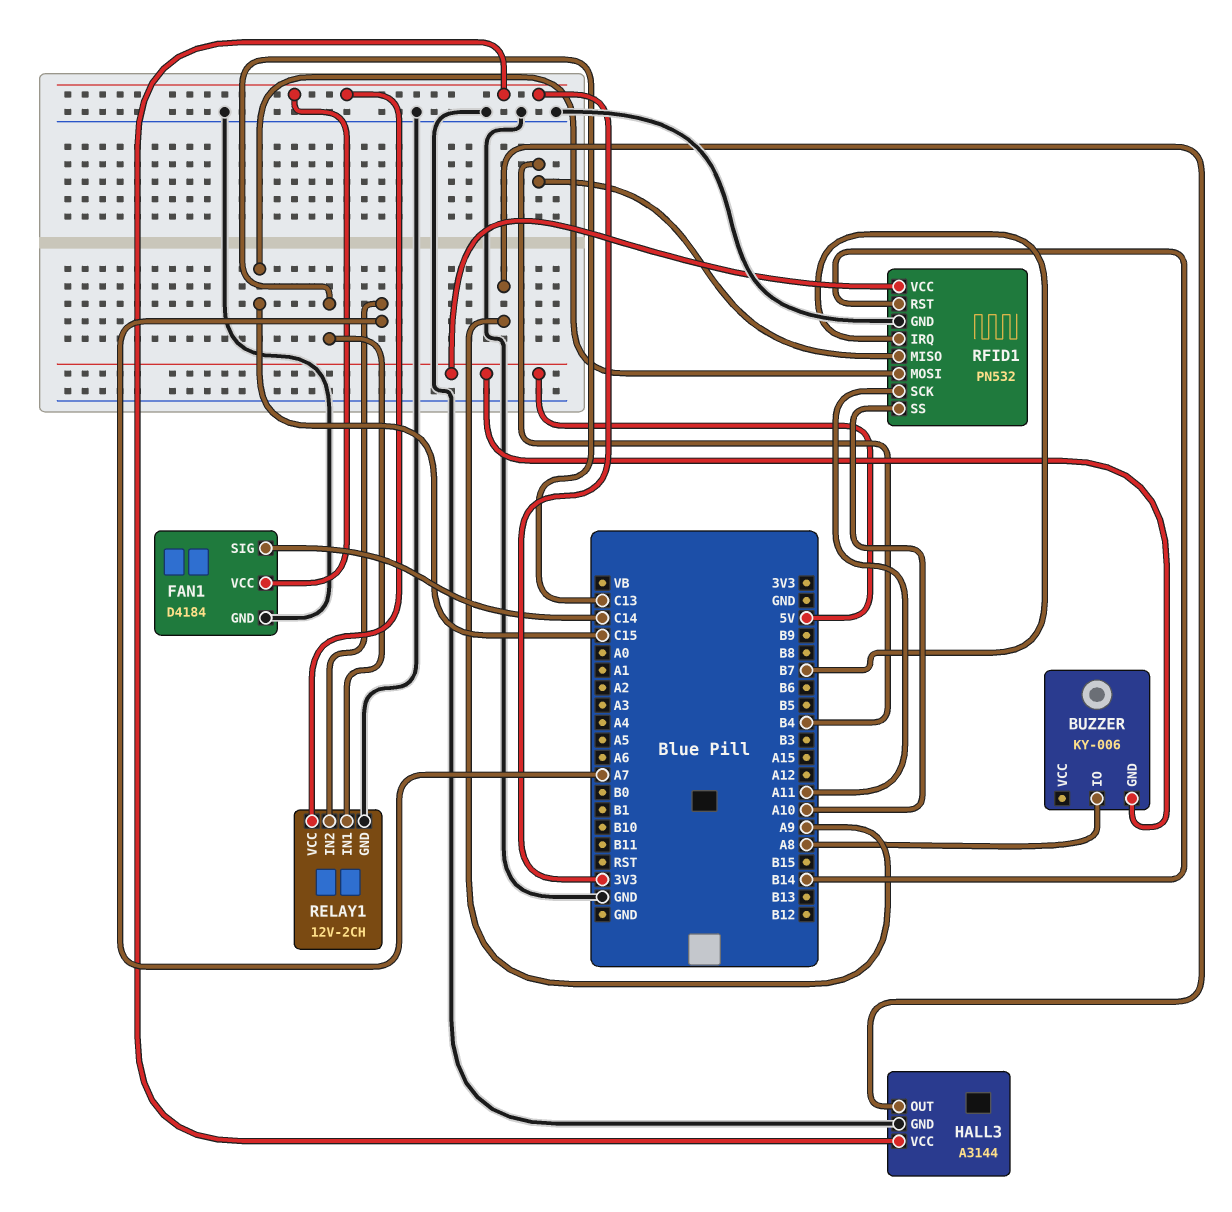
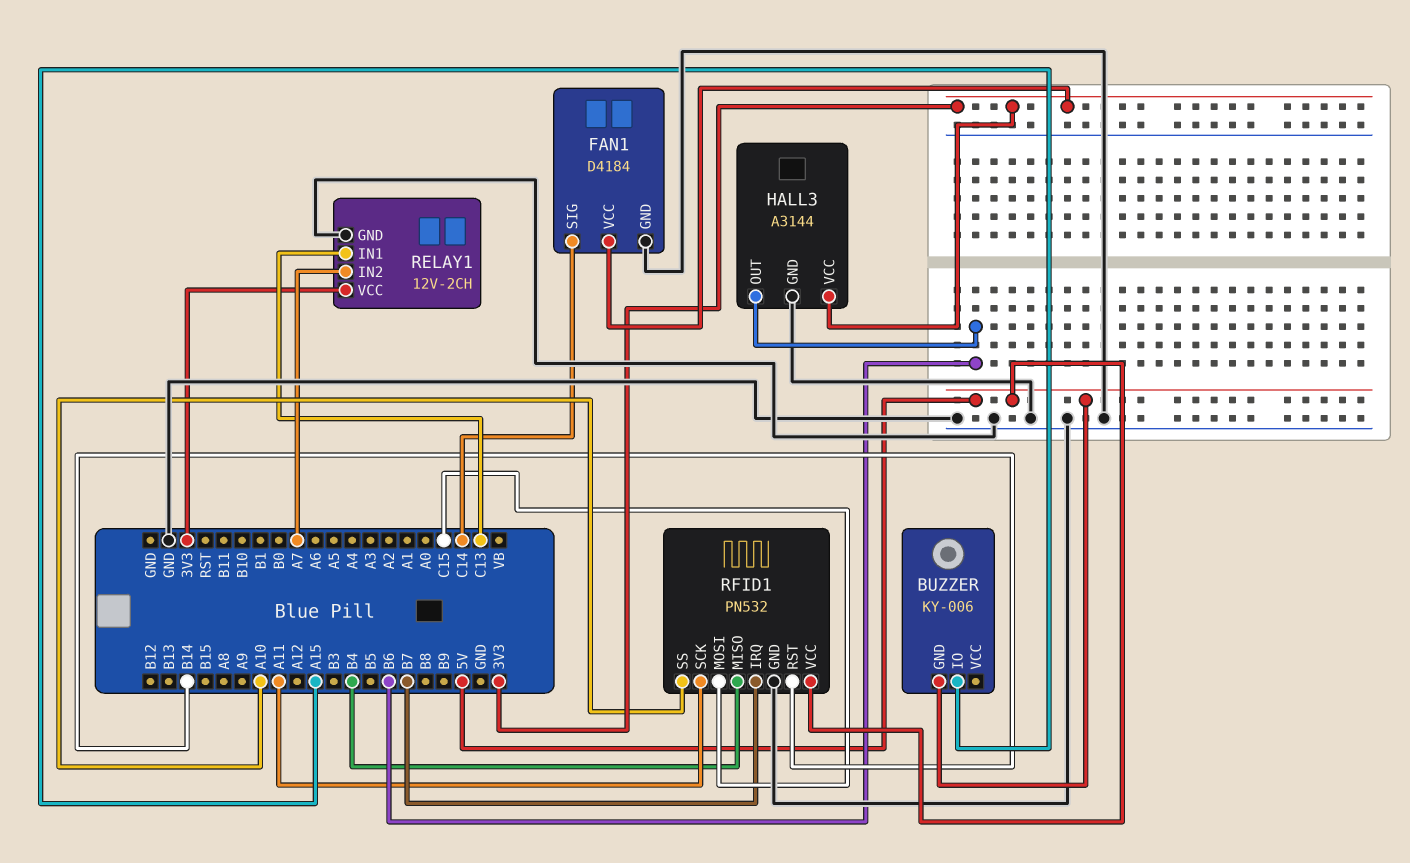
BUZZER pin IO: A8 -> A15
HALL3 pin OUT: A9 -> B6

